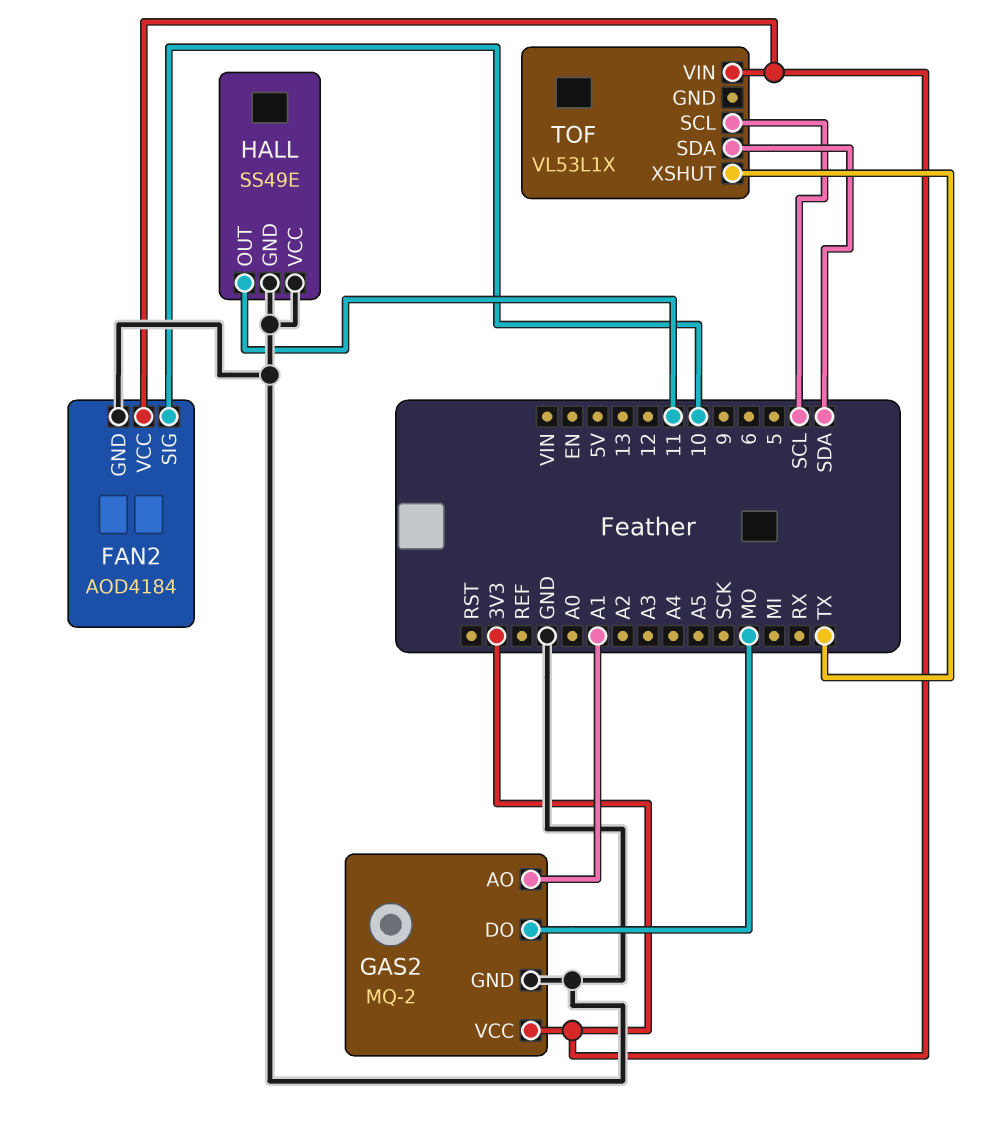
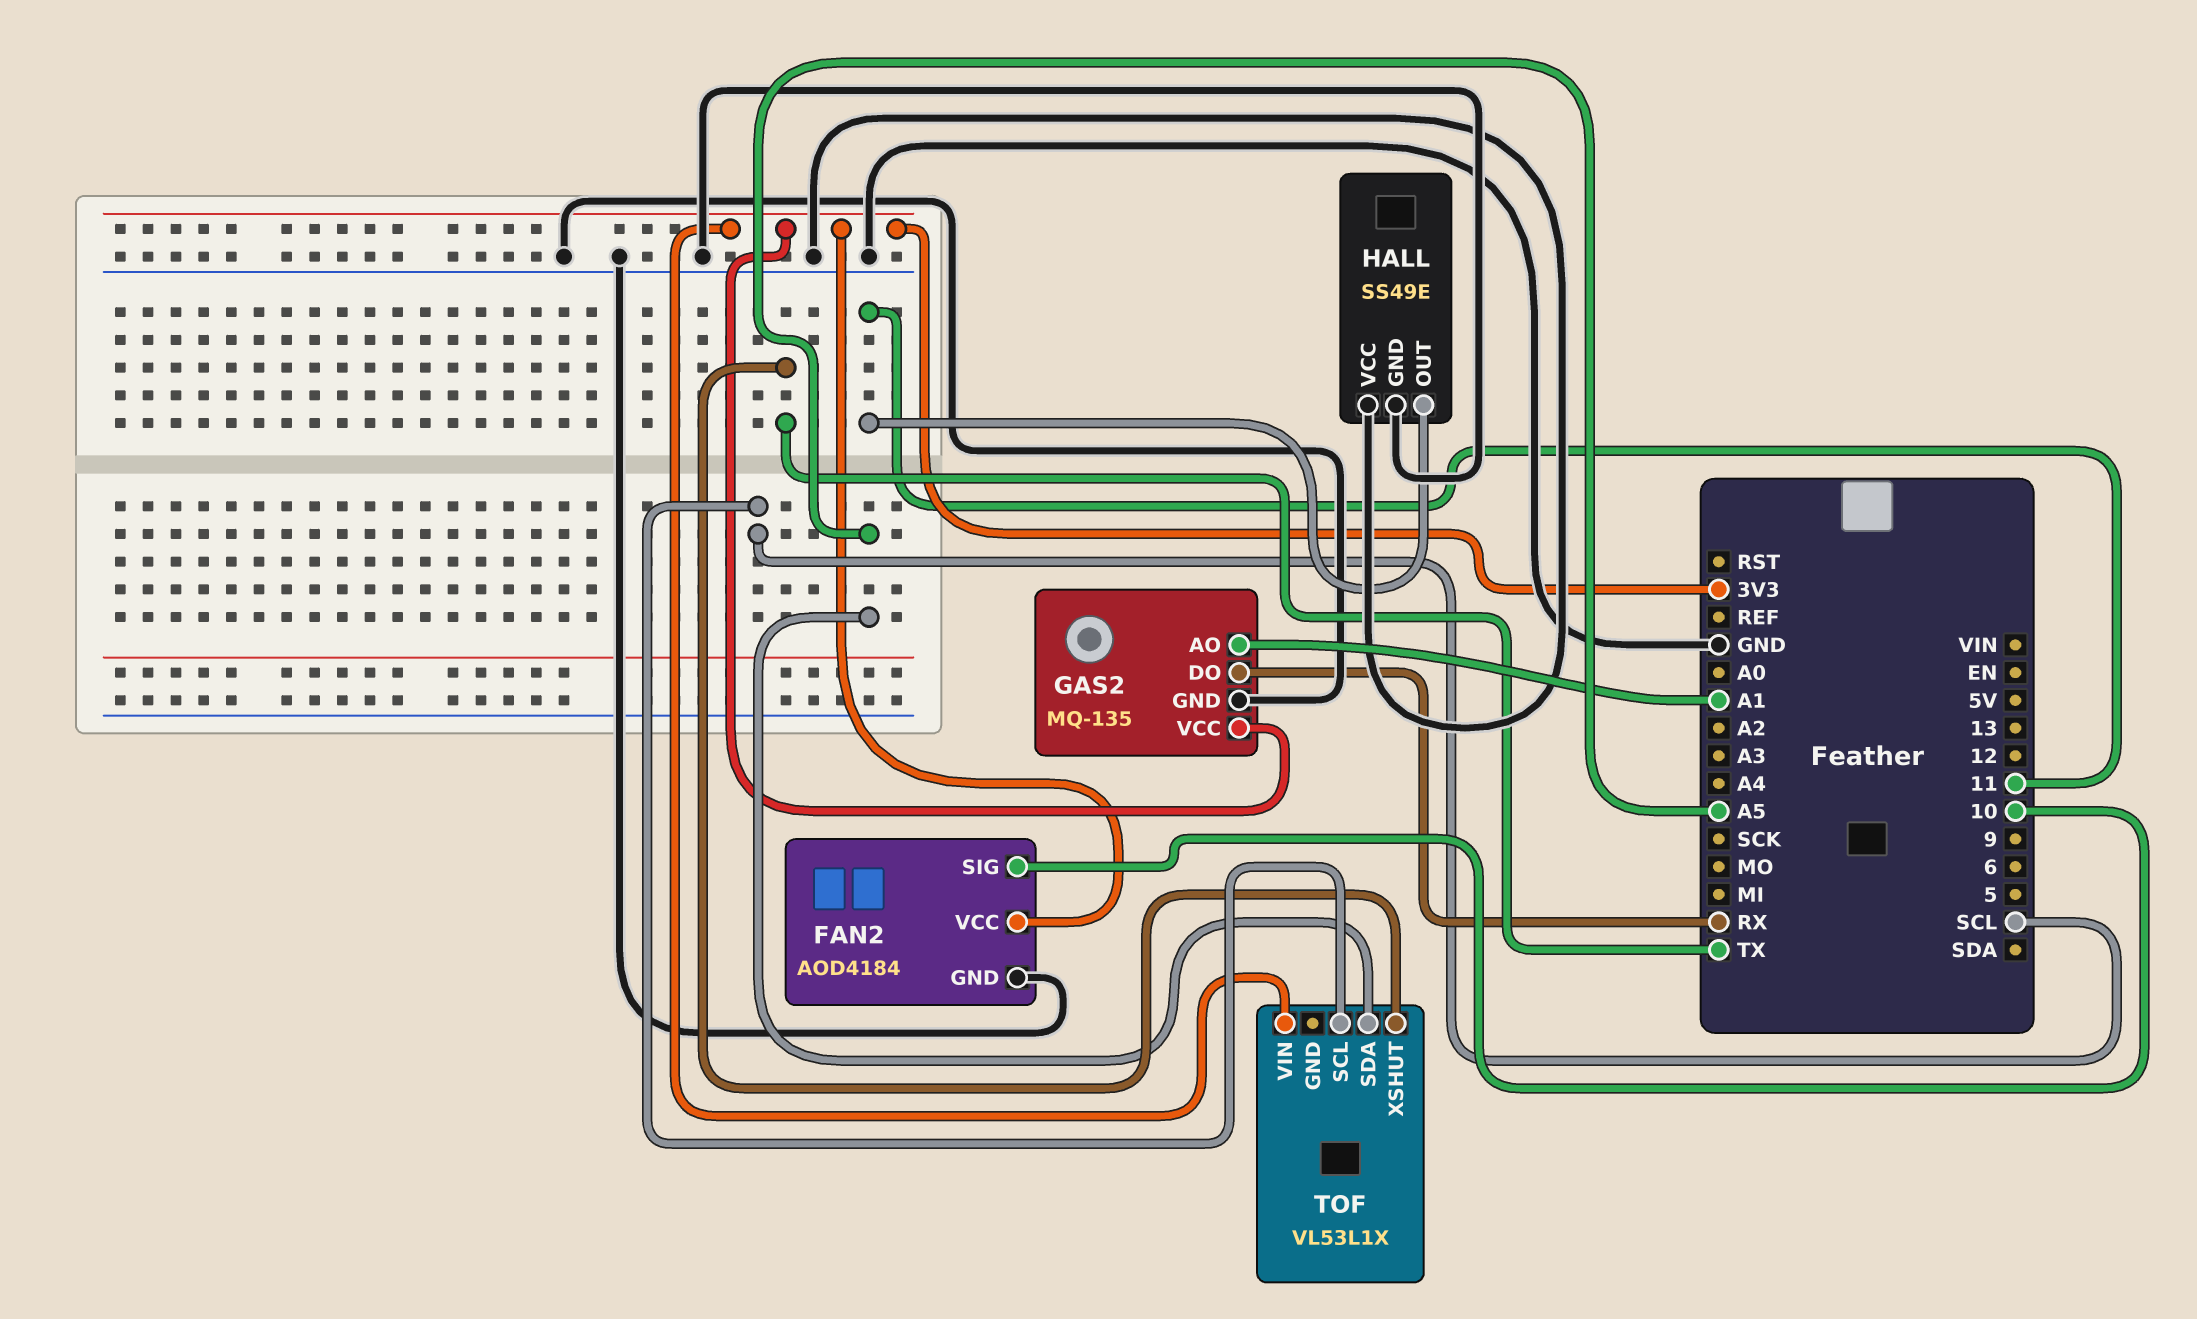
GAS2: MQ-2 -> MQ-135
GAS2 pin DO: MO -> RX
TOF pin SDA: SDA -> A5

